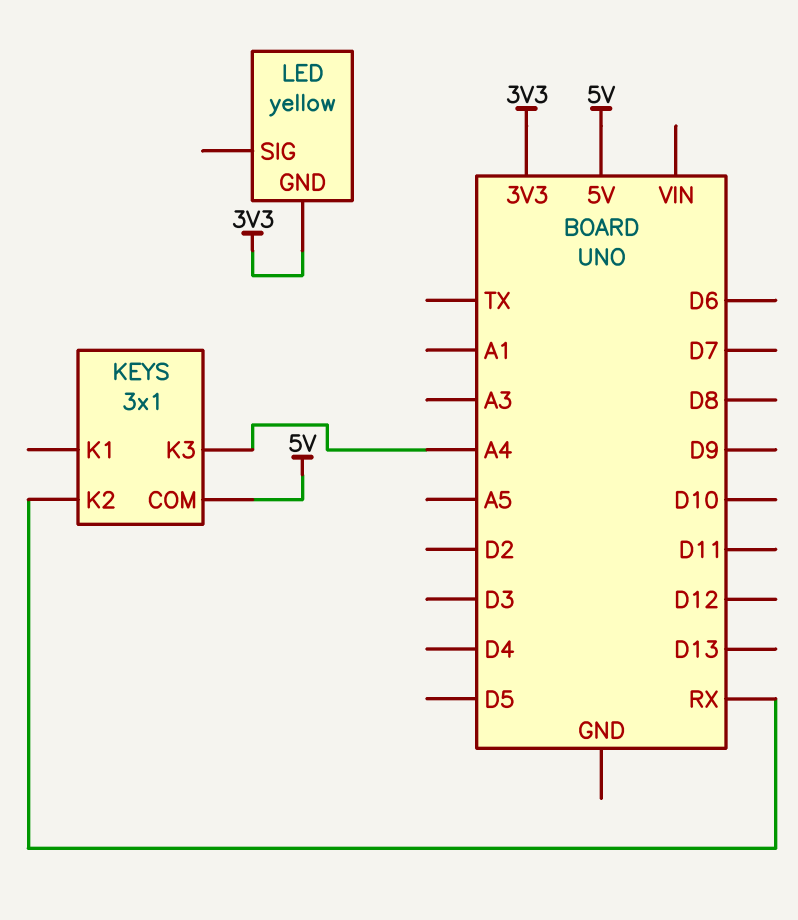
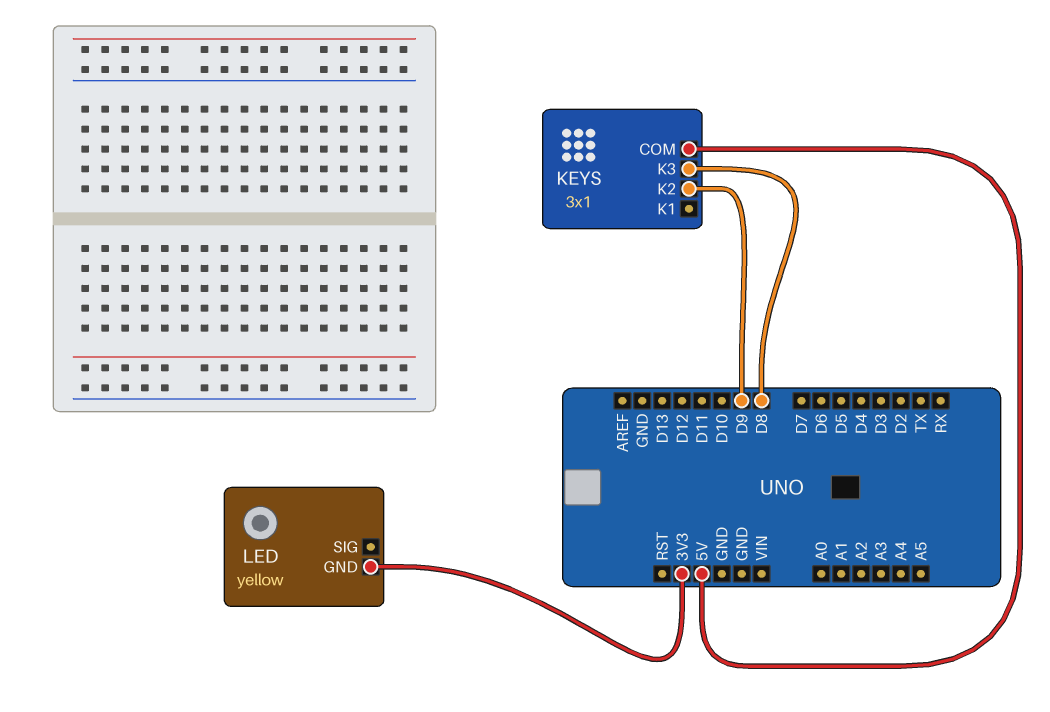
KEYS pin K2: RX -> D9
KEYS pin K3: A4 -> D8

